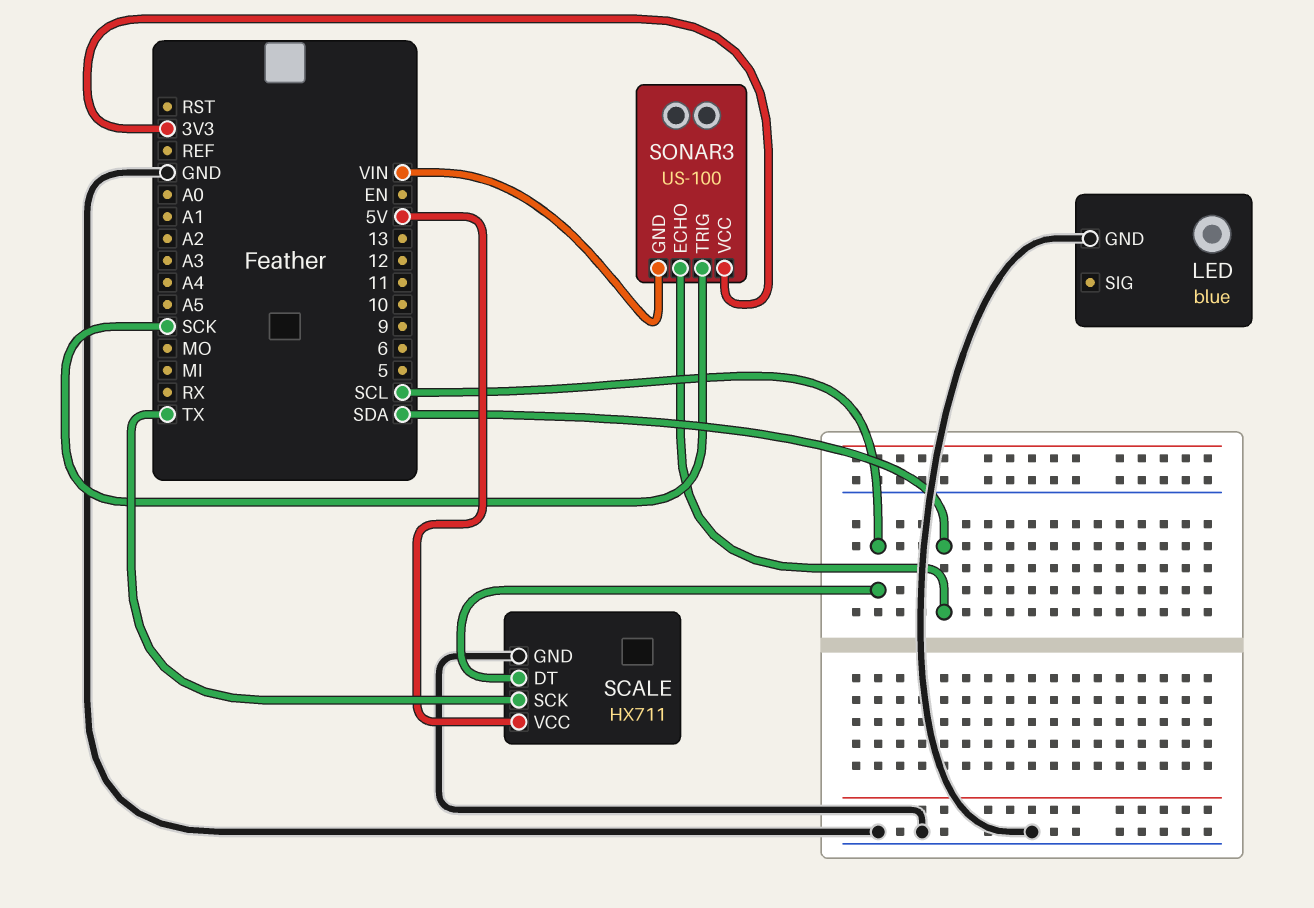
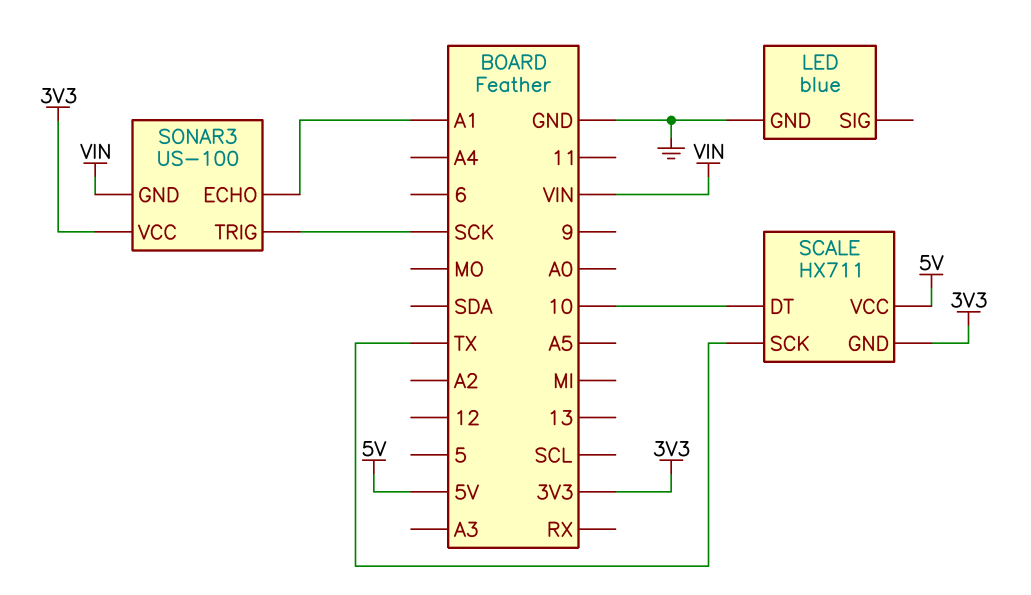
SCALE pin DT: SCL -> 10
SCALE pin GND: GND -> 3V3
SONAR3 pin ECHO: SDA -> A1

